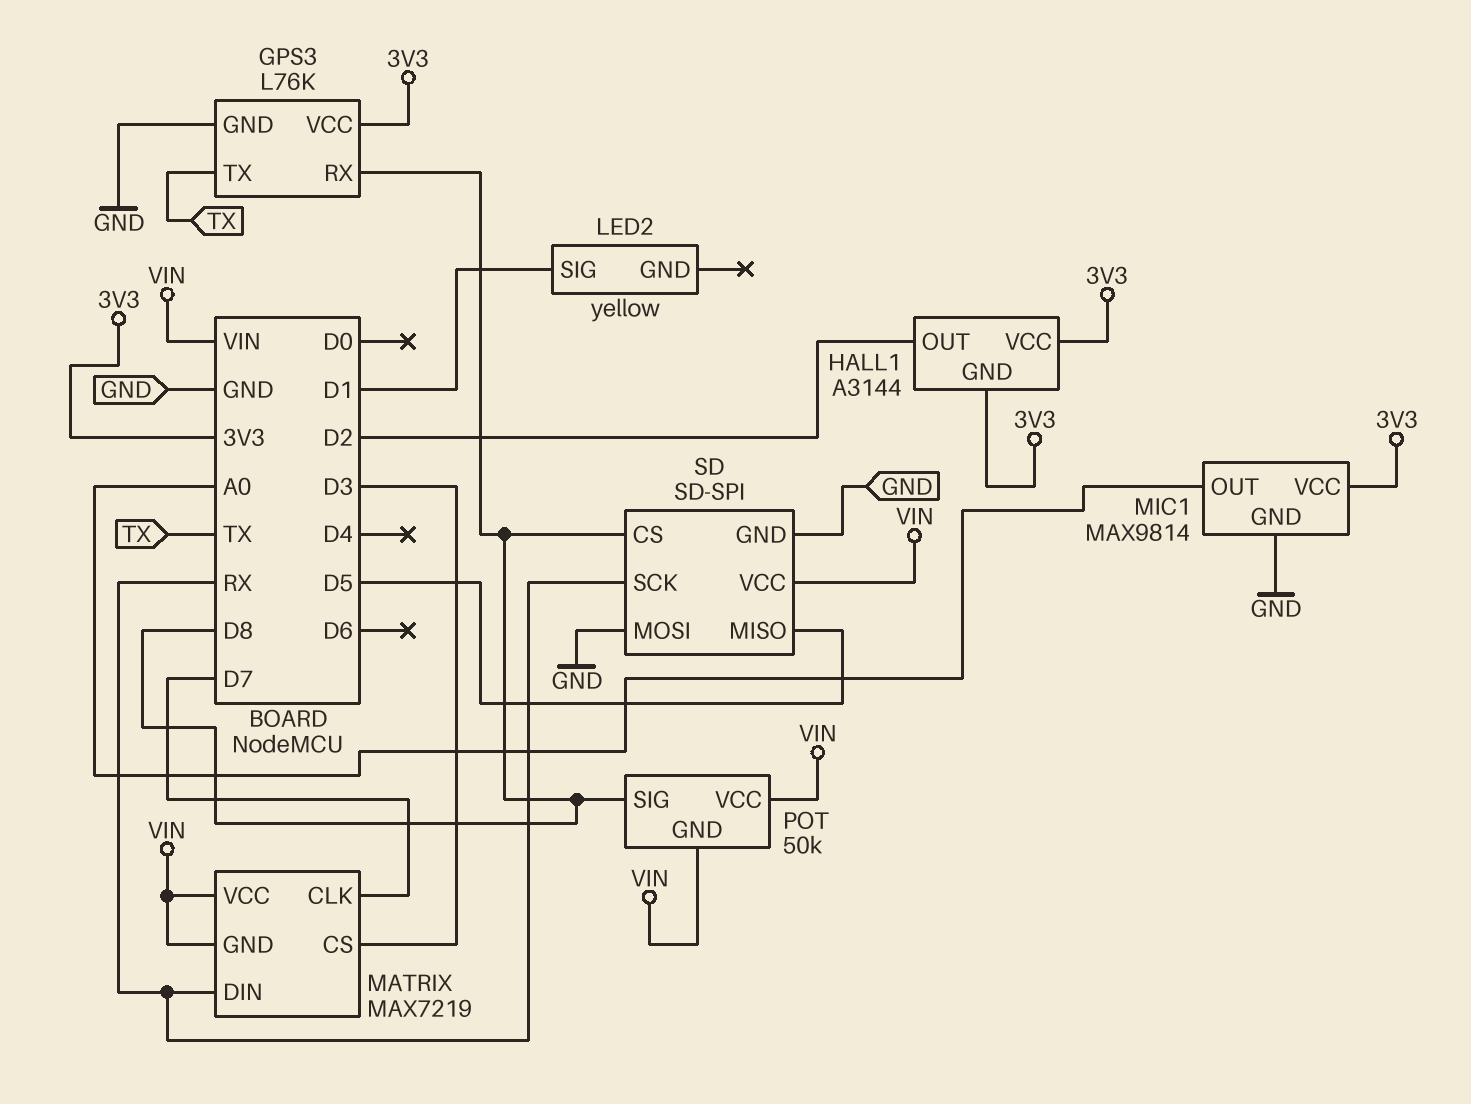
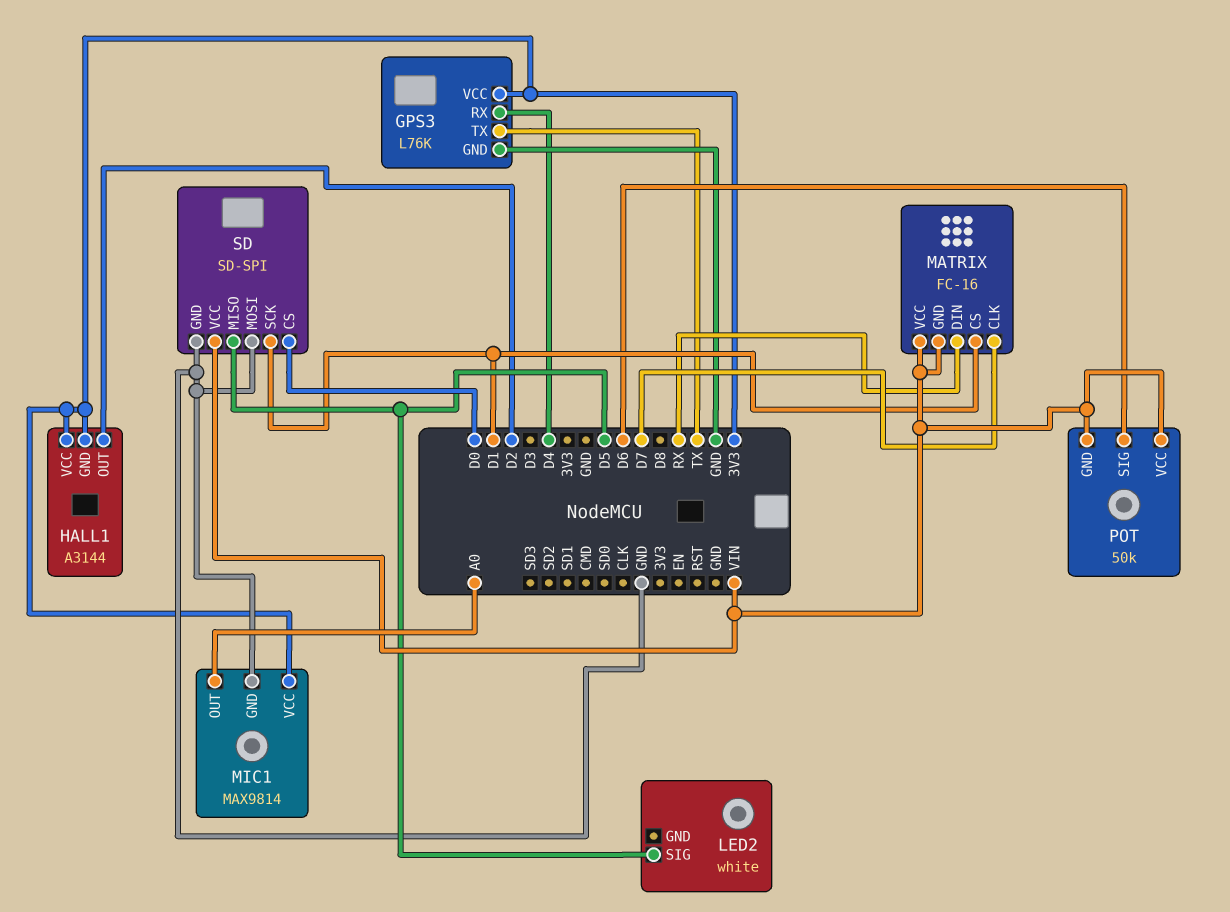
GPS3 pin RX: D8 -> D4
LED2: yellow -> white
LED2 pin SIG: D1 -> D5
MATRIX: MAX7219 -> FC-16
MATRIX pin CS: D3 -> D1
POT pin SIG: D8 -> D6
SD pin CS: D8 -> D0
SD pin SCK: RX -> D1

